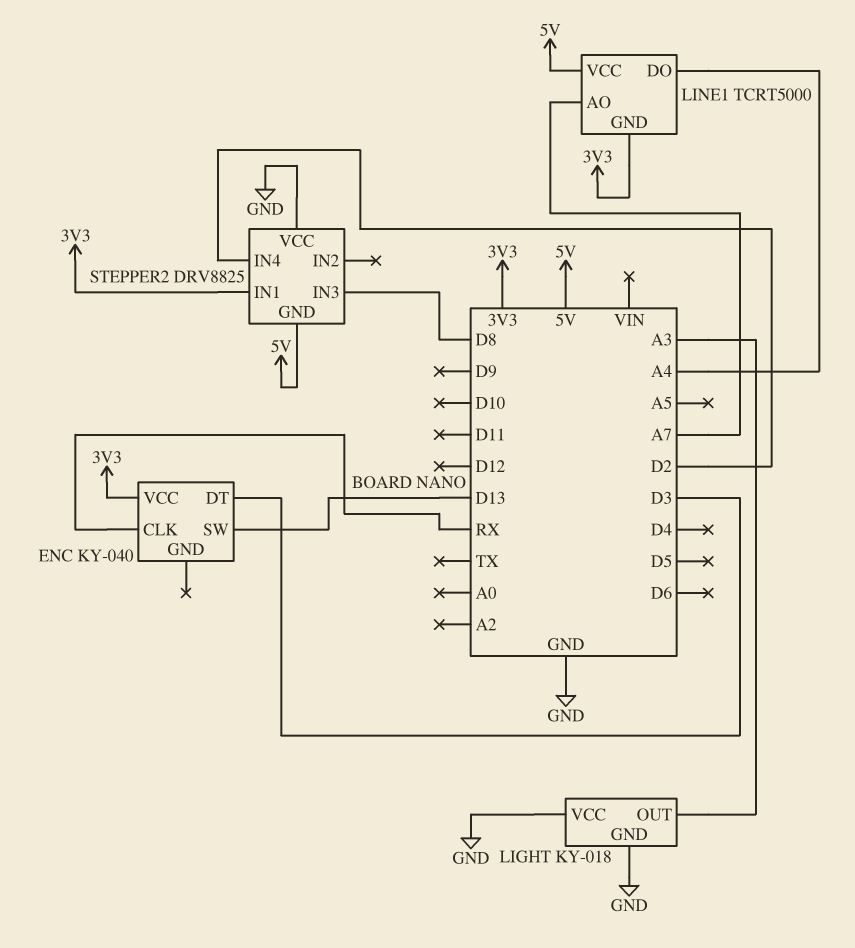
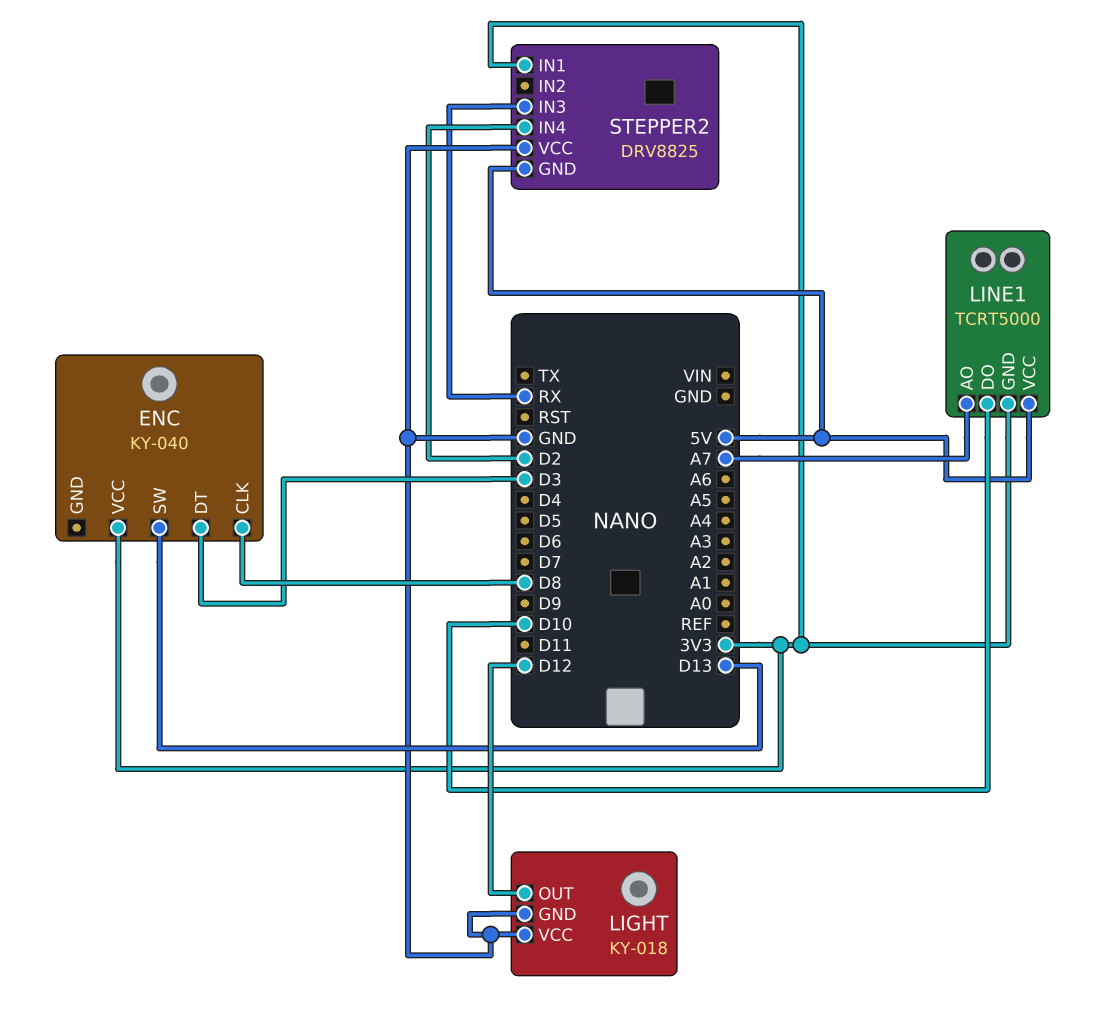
ENC pin CLK: RX -> D8
LIGHT pin OUT: A3 -> D12
LINE1 pin DO: A4 -> D10
STEPPER2 pin IN3: D8 -> RX

